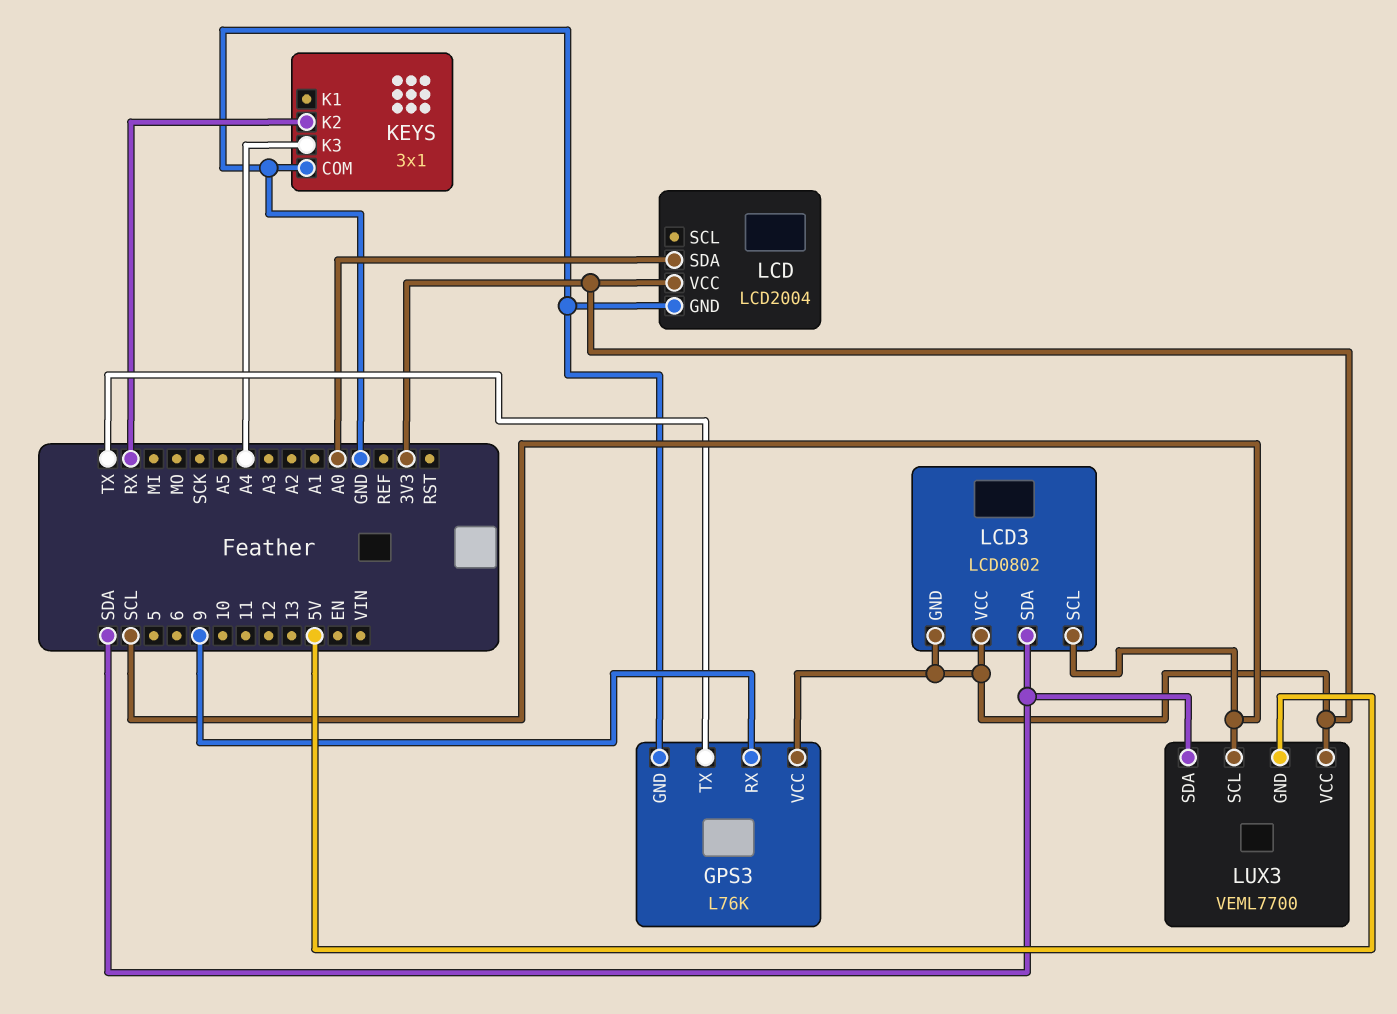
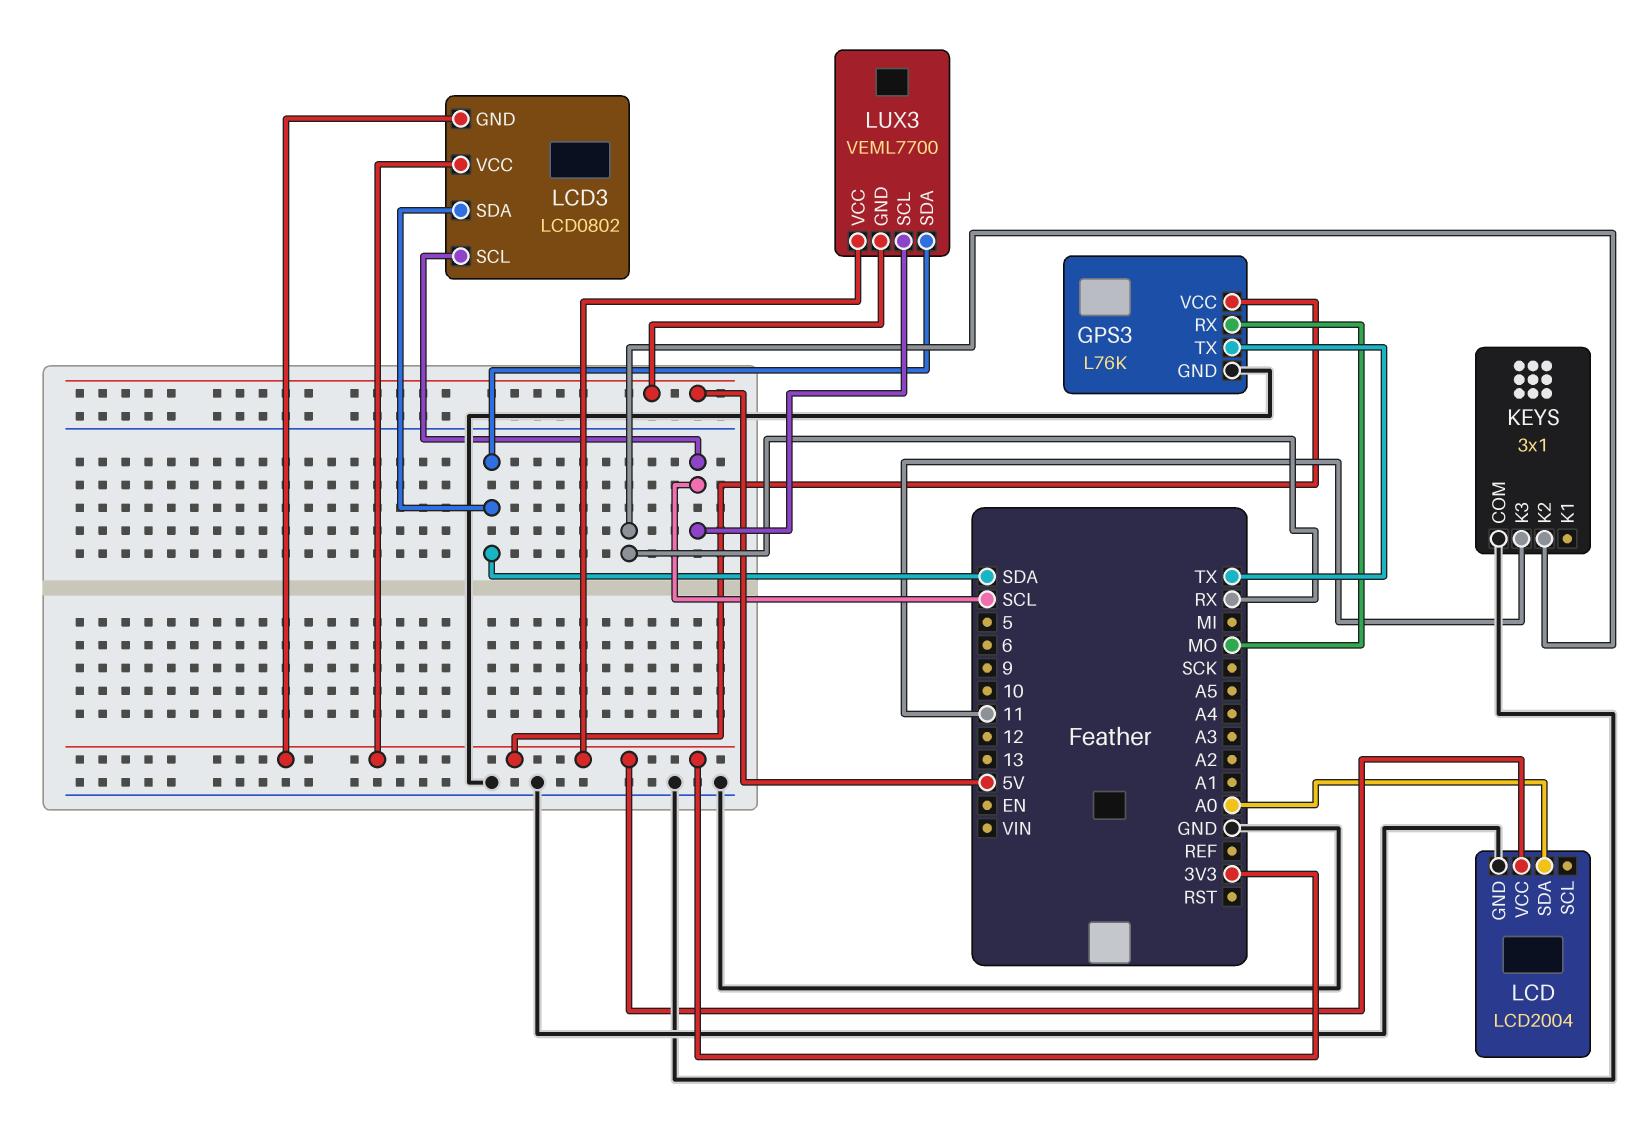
GPS3 pin RX: 9 -> MO
KEYS pin K3: A4 -> 11

